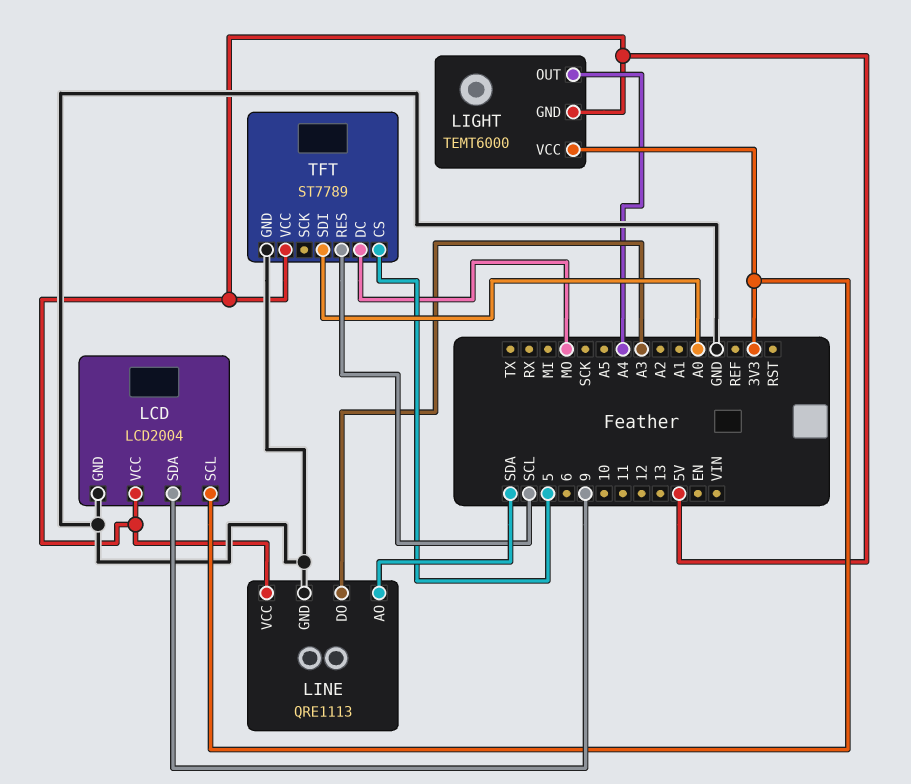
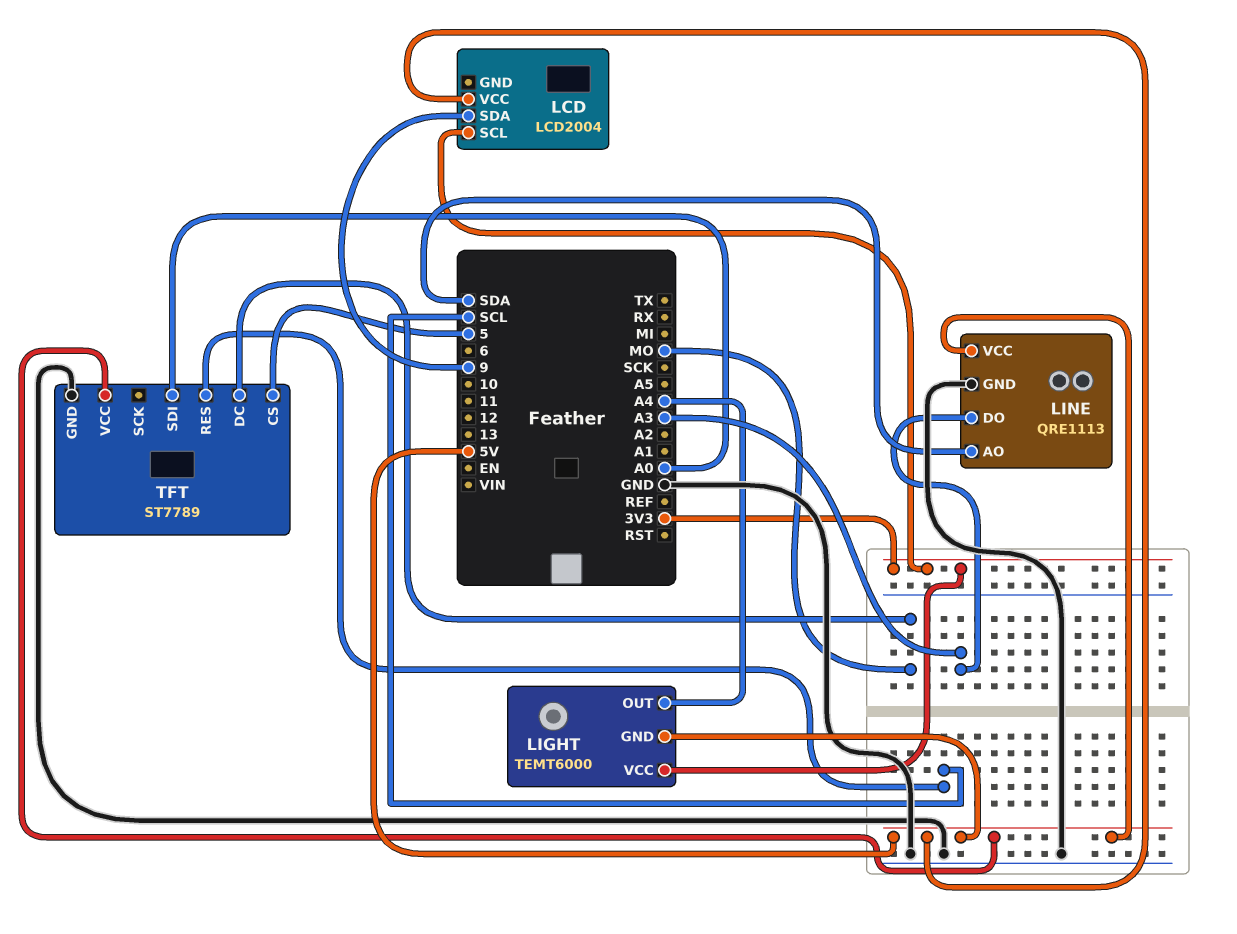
LCD pin GND: GND -> none

